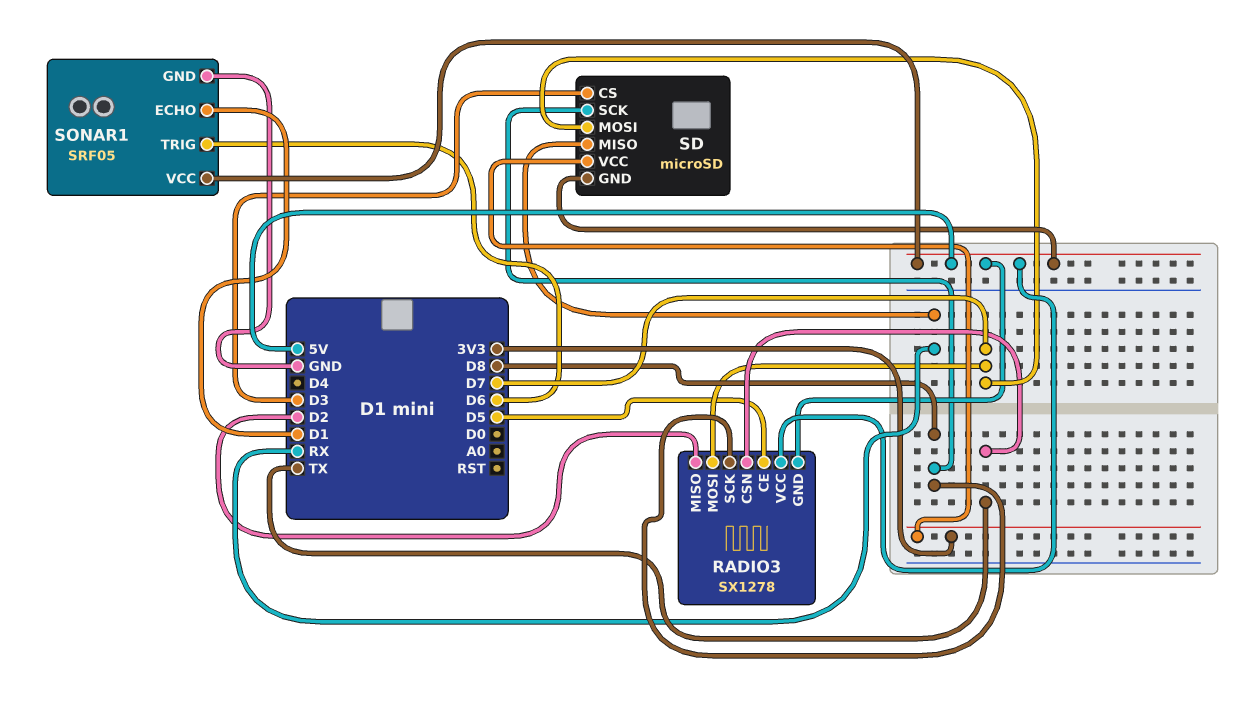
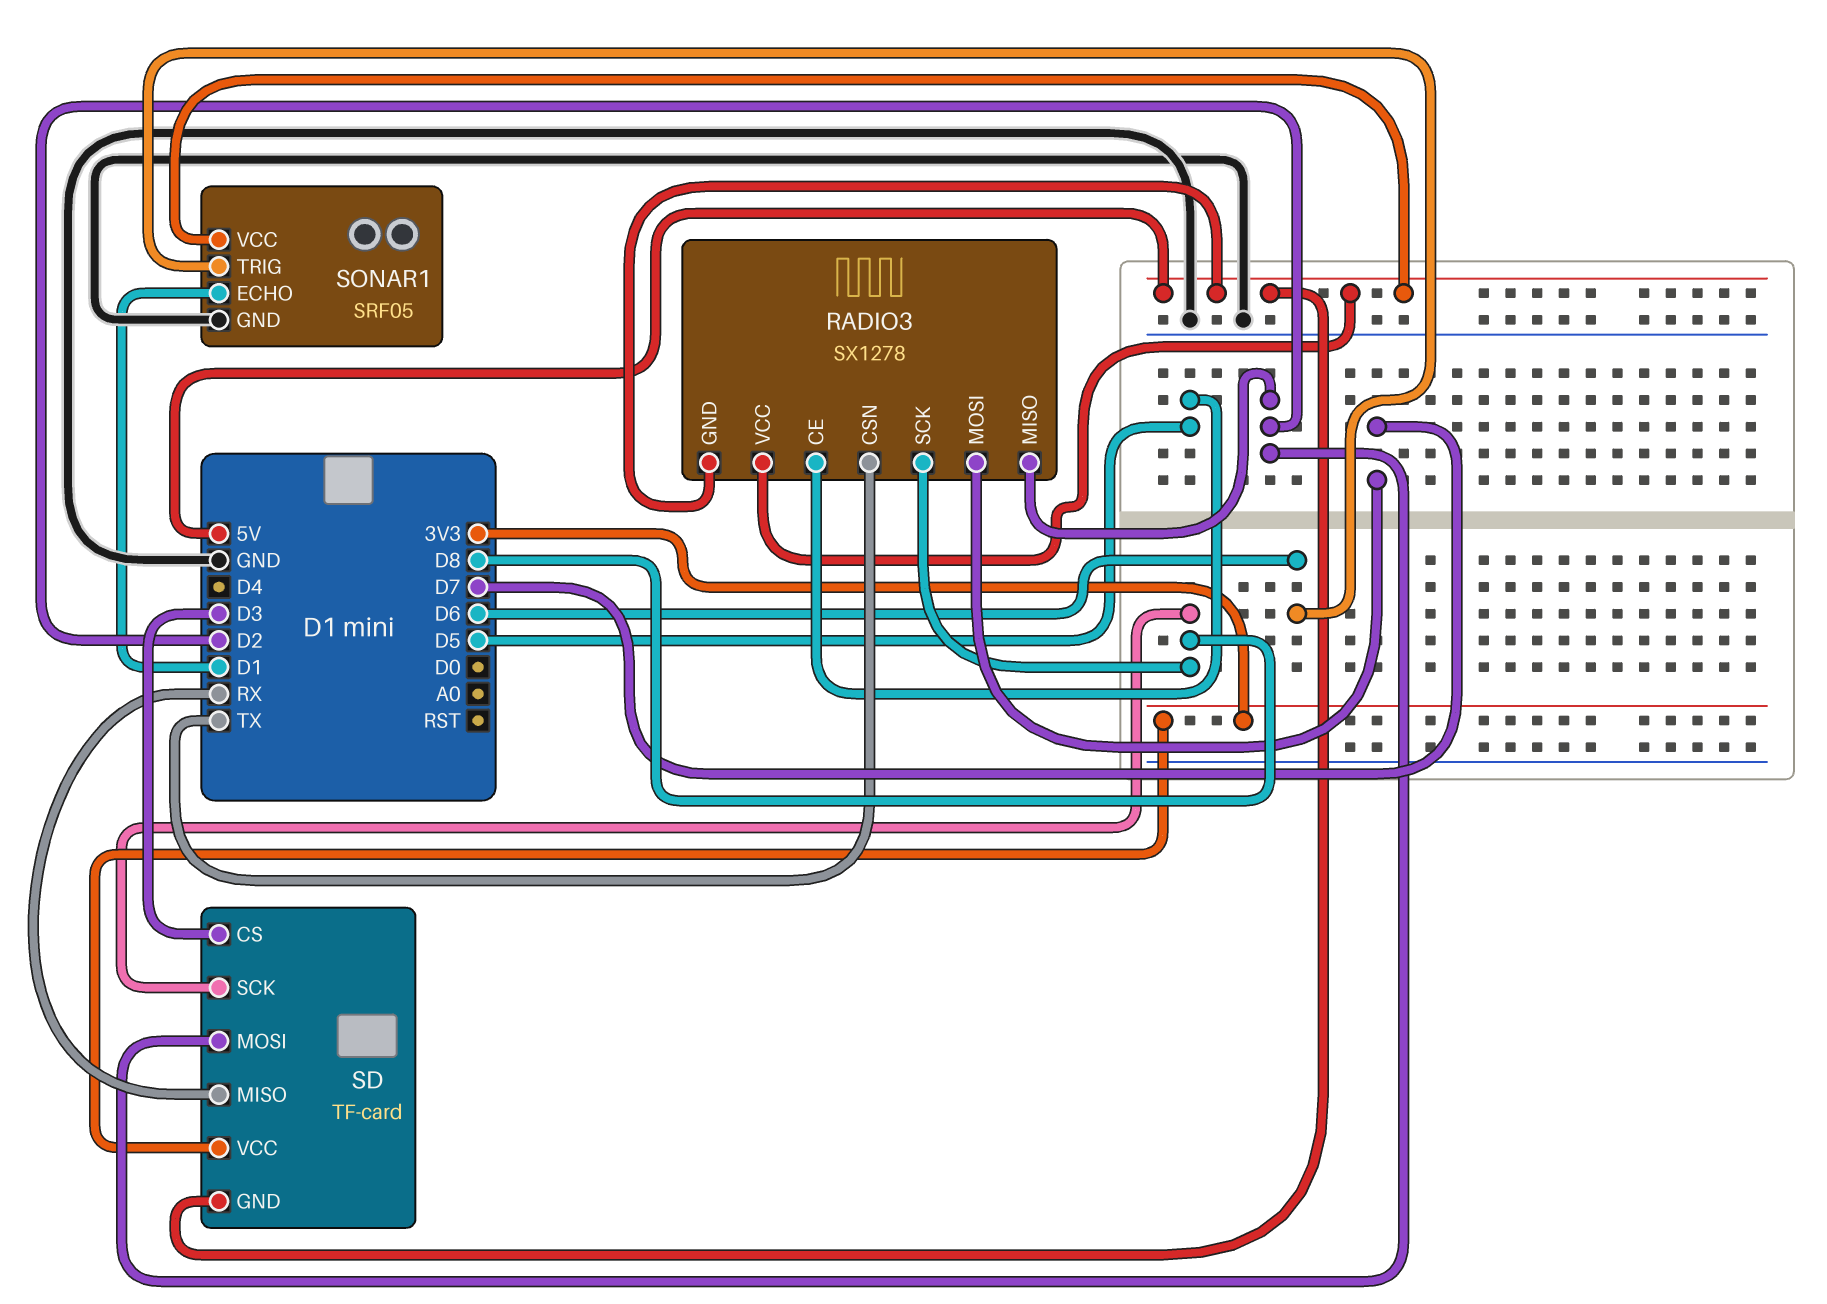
SD: microSD -> TF-card
SD pin MOSI: D7 -> D2

